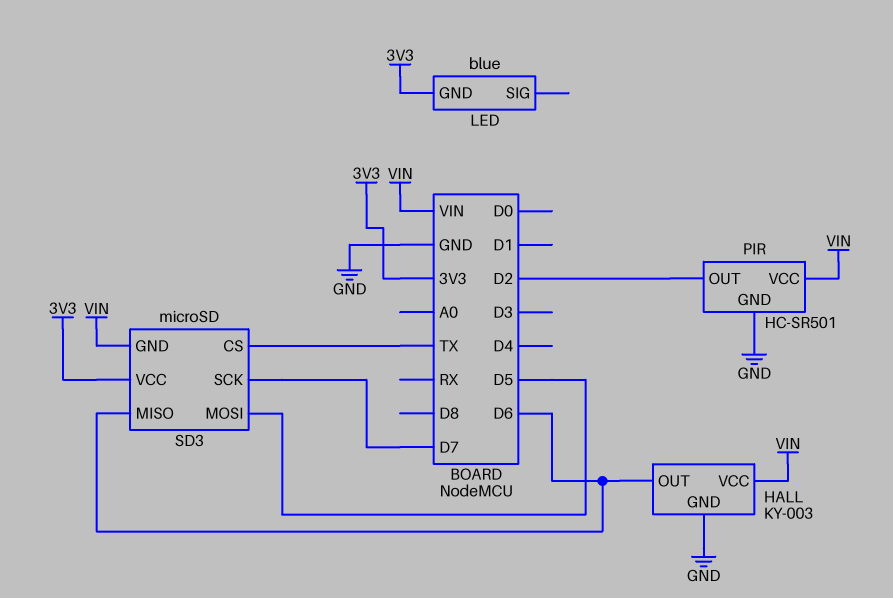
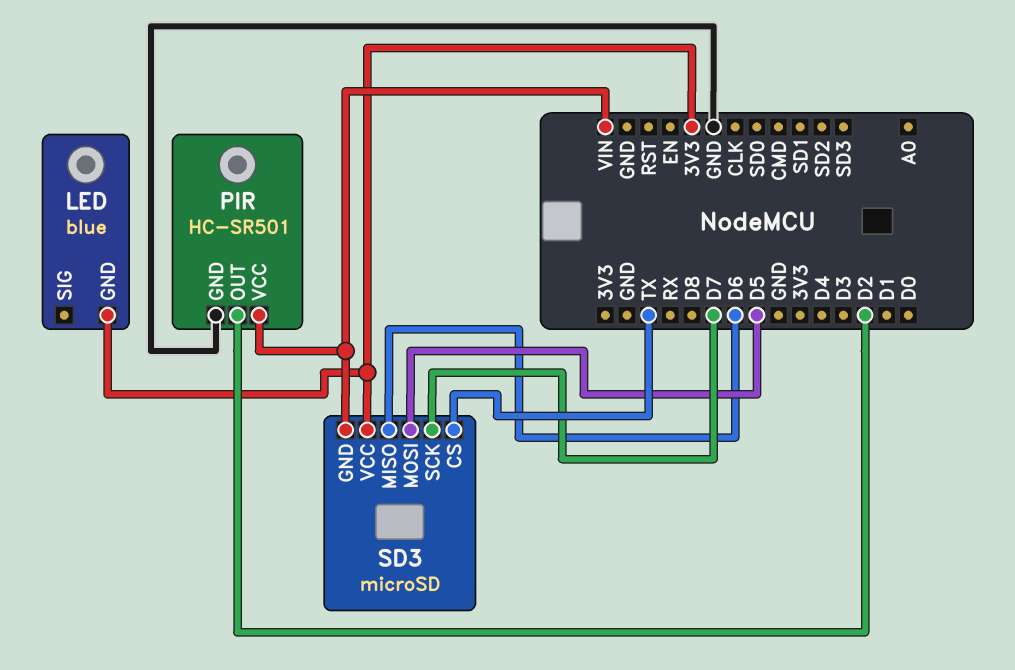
HALL: KY-003 -> none
HALL pin GND: GND -> none
HALL pin OUT: D6 -> none
HALL pin VCC: VIN -> none

